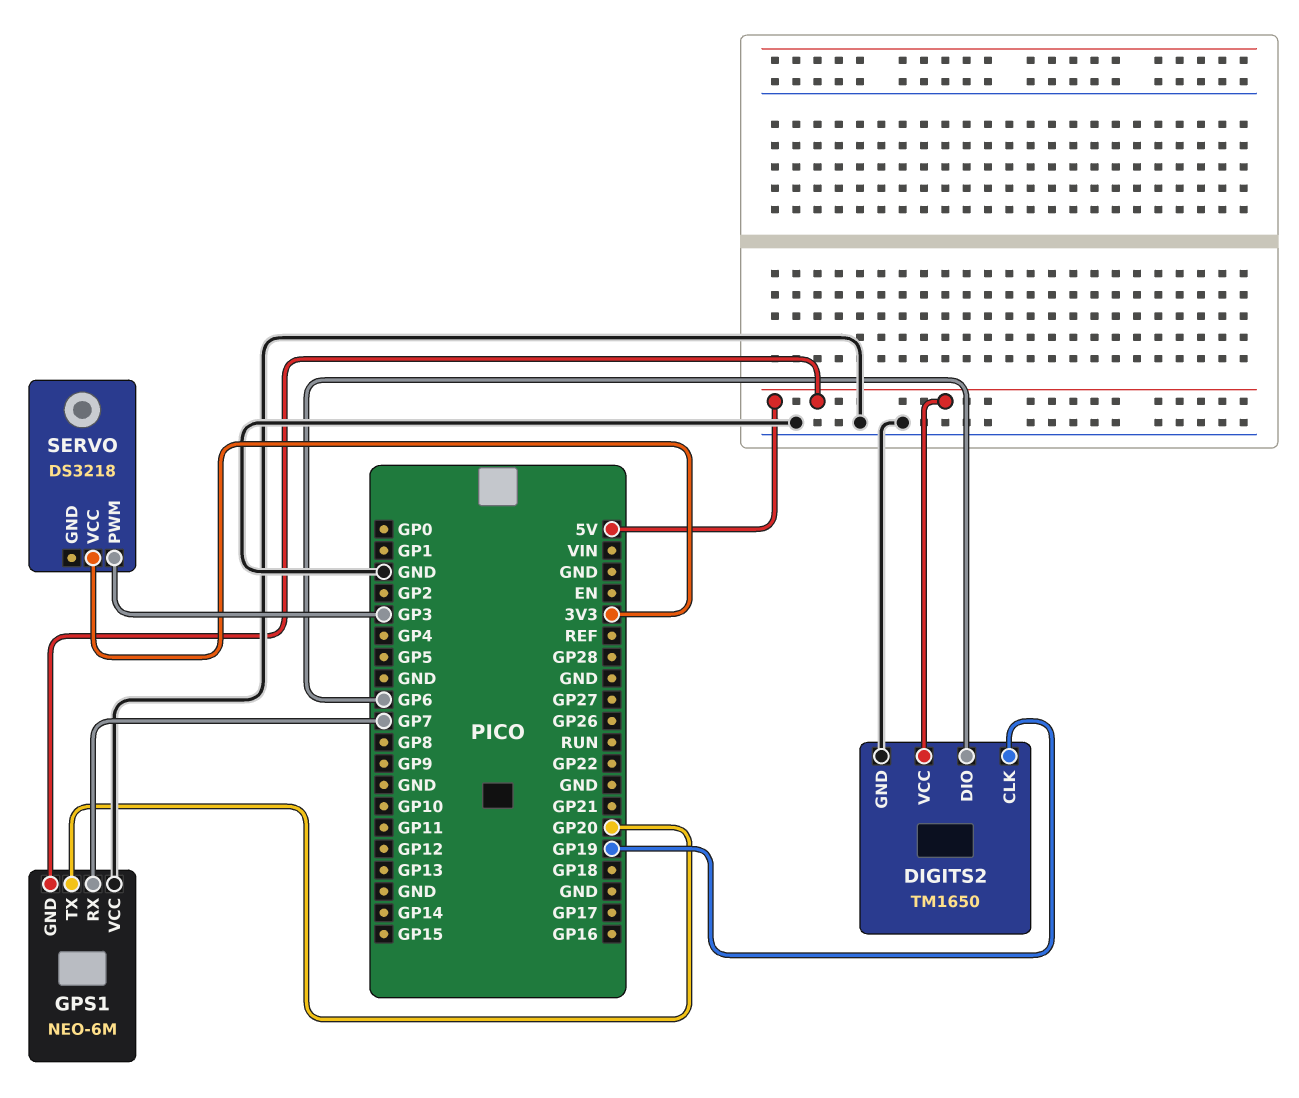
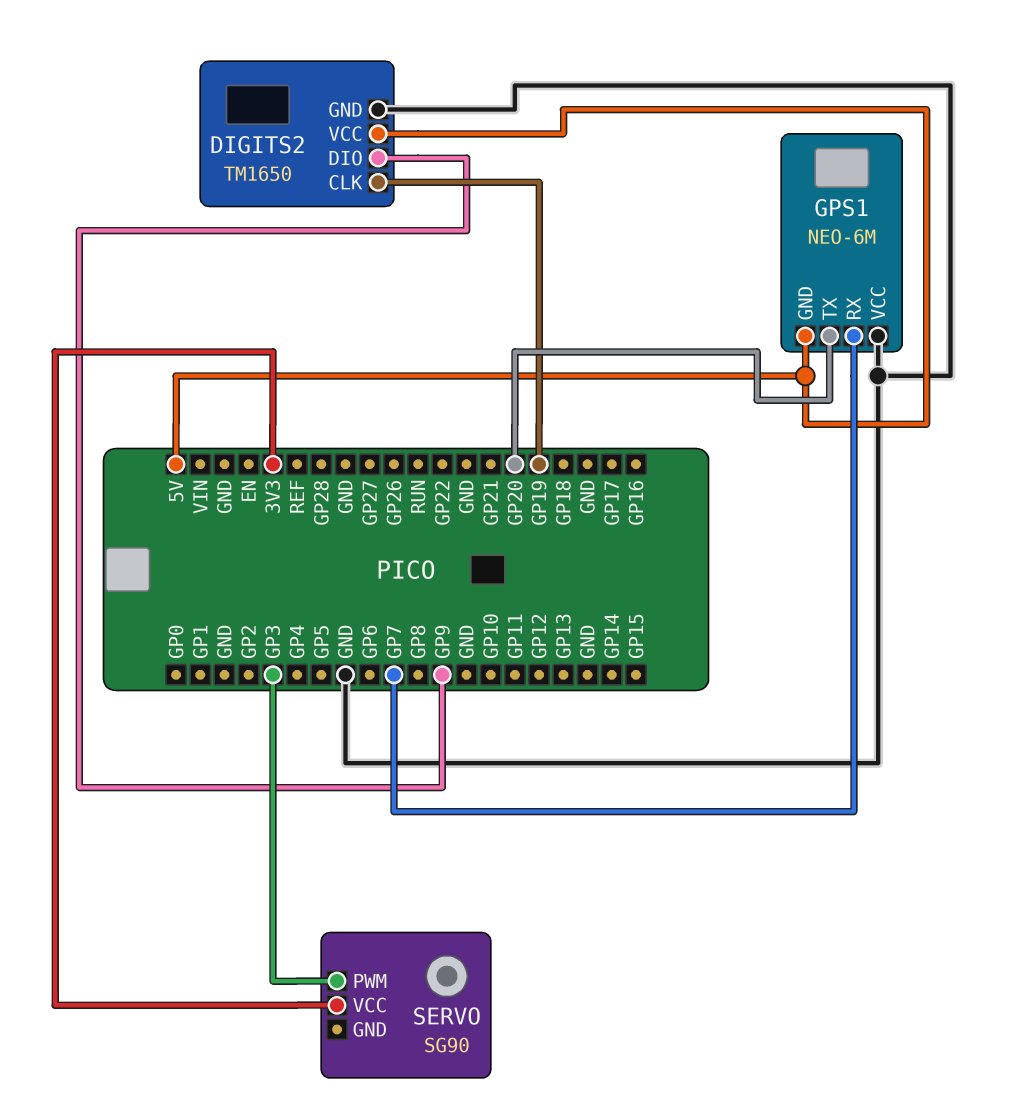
DIGITS2 pin DIO: GP6 -> GP9
SERVO: DS3218 -> SG90

